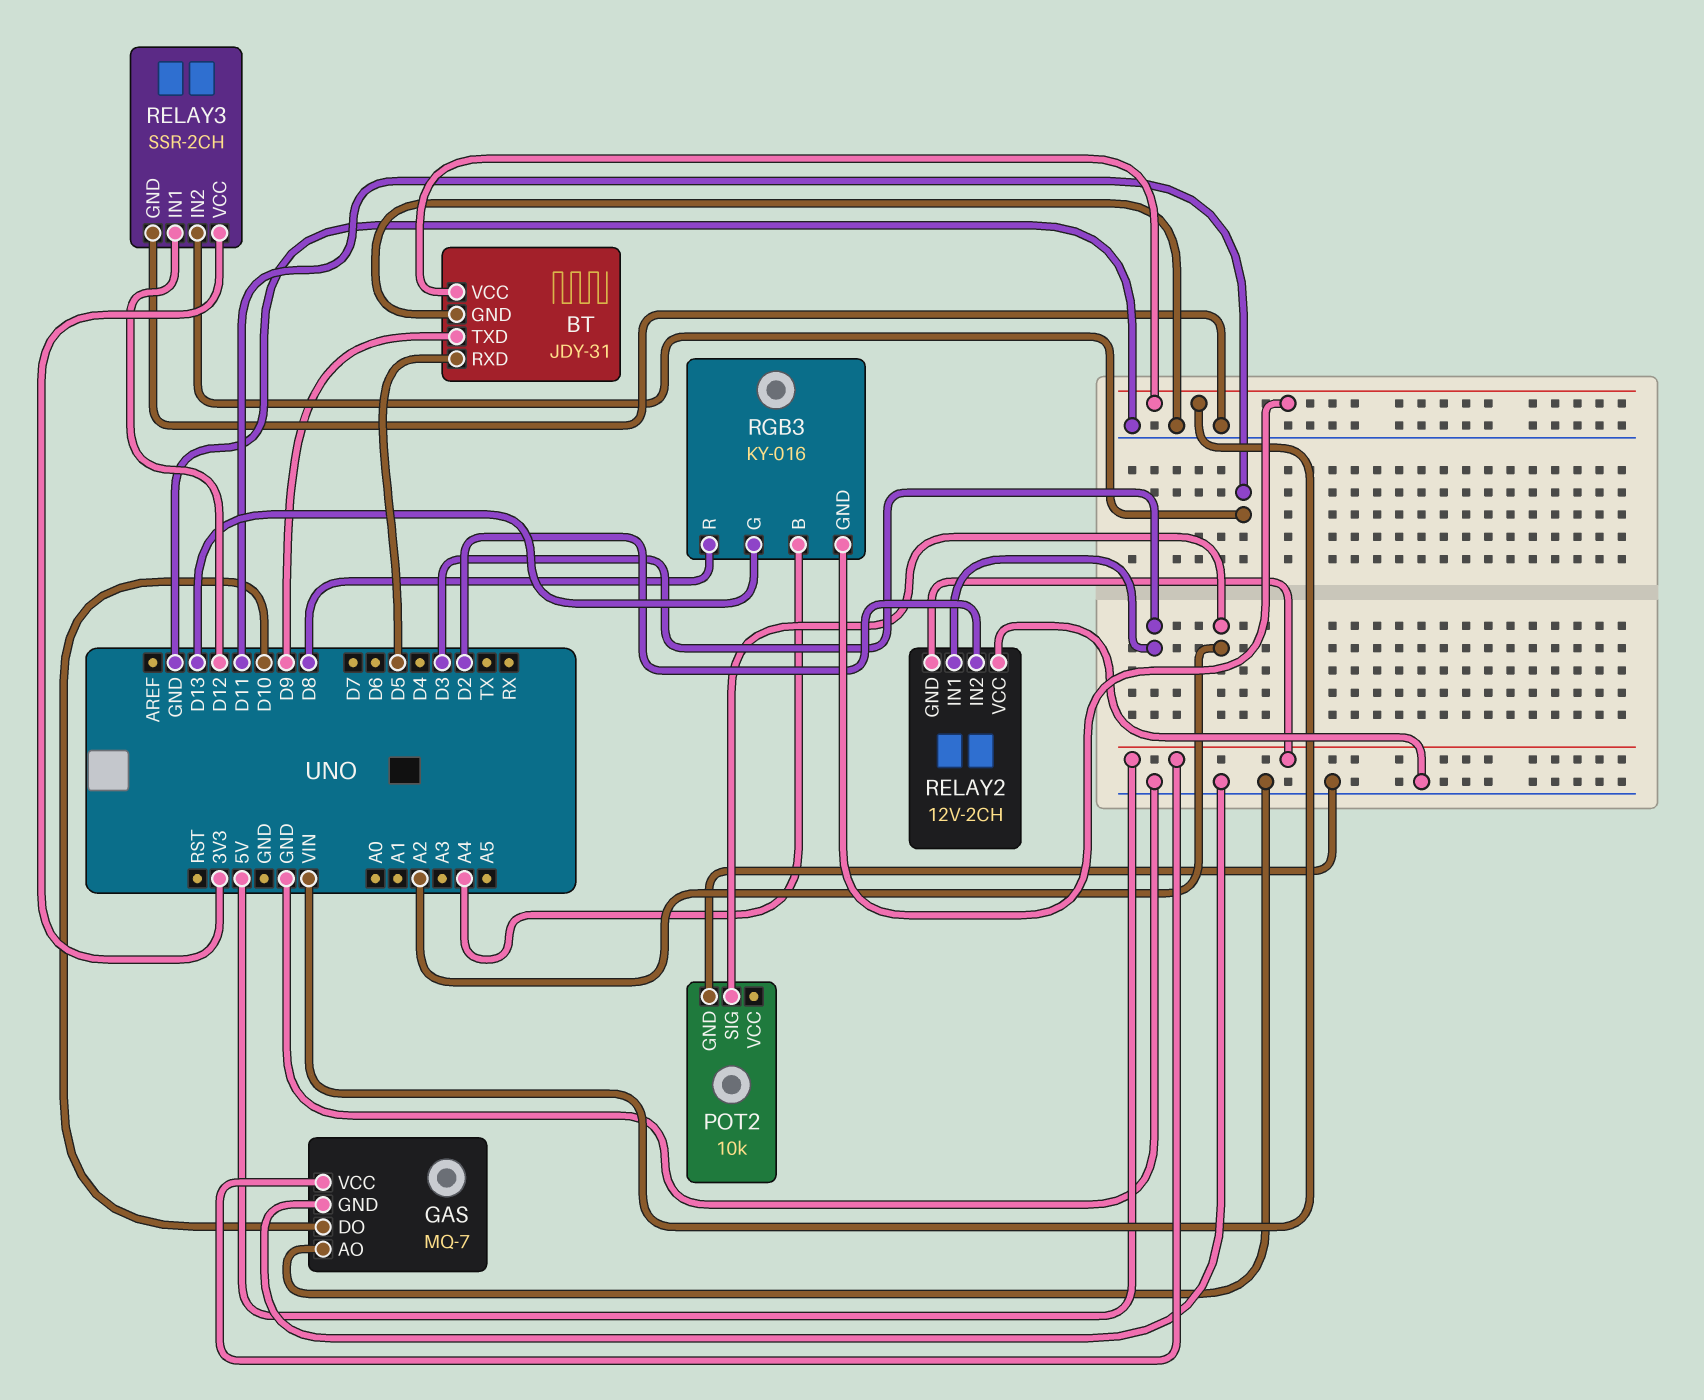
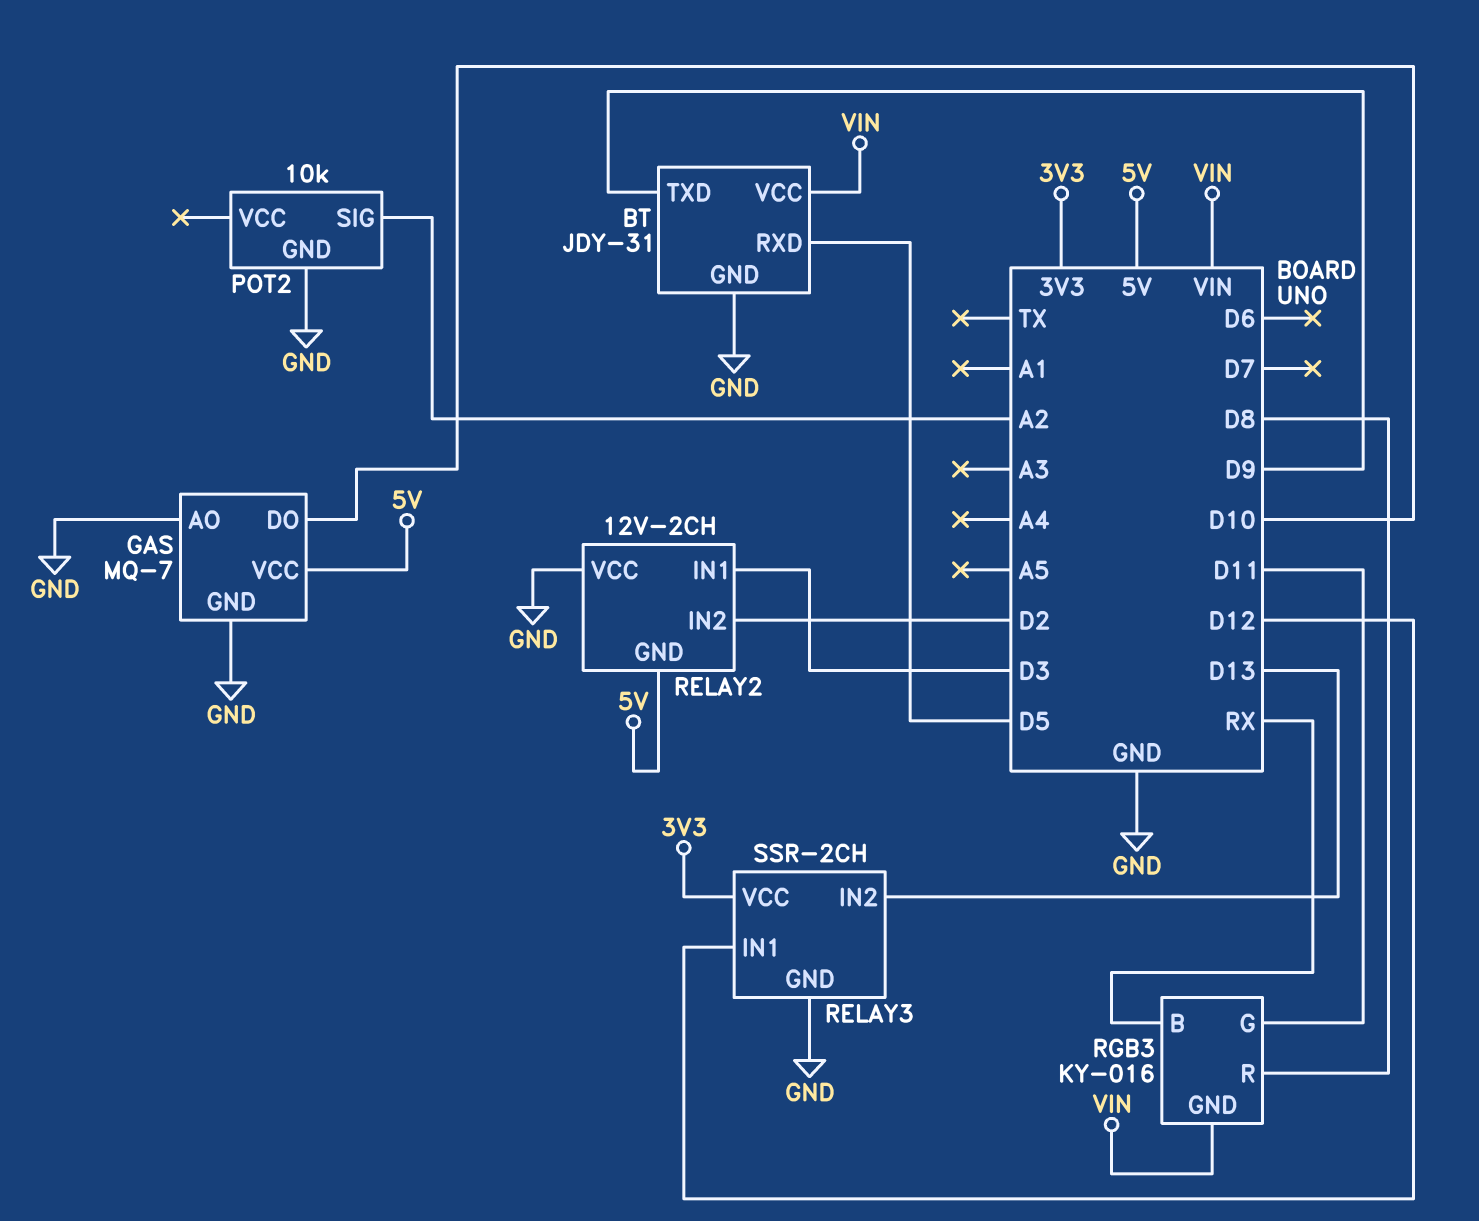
RELAY3 pin IN2: D11 -> D13
RGB3 pin B: A4 -> RX
RGB3 pin G: D13 -> D11

